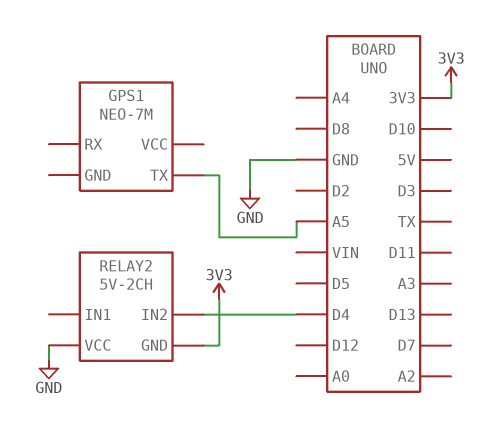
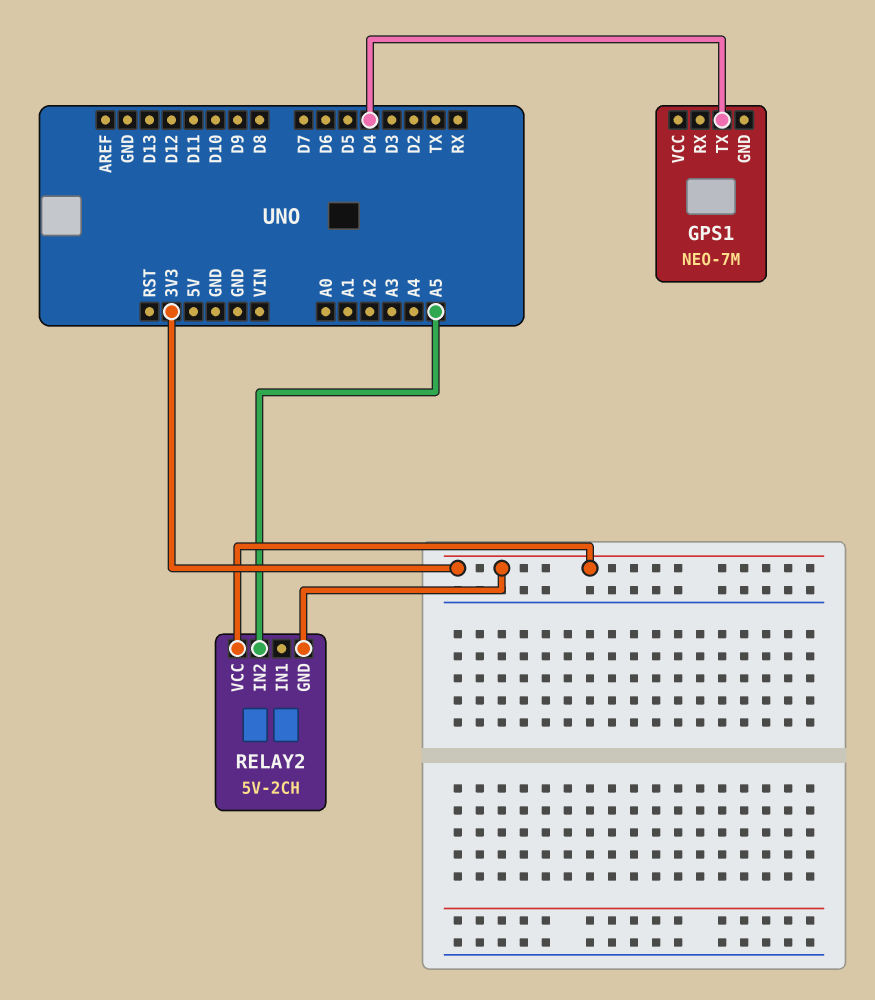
GPS1 pin TX: A5 -> D4
RELAY2 pin IN2: D4 -> A5
RELAY2 pin VCC: GND -> 3V3

